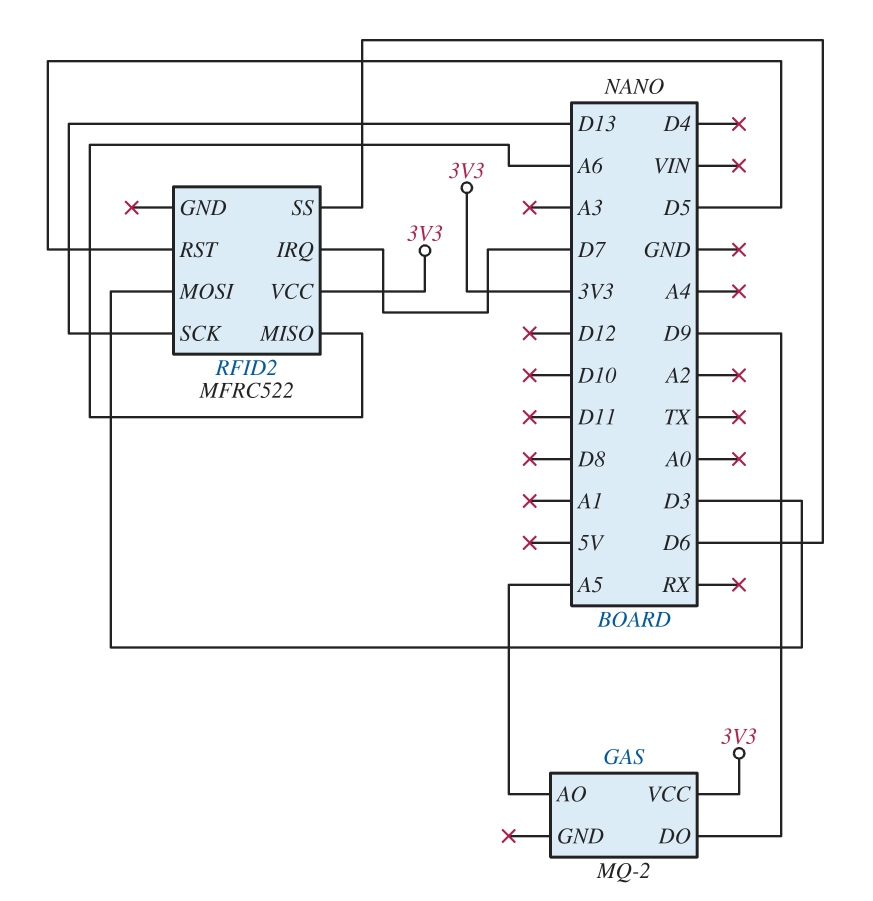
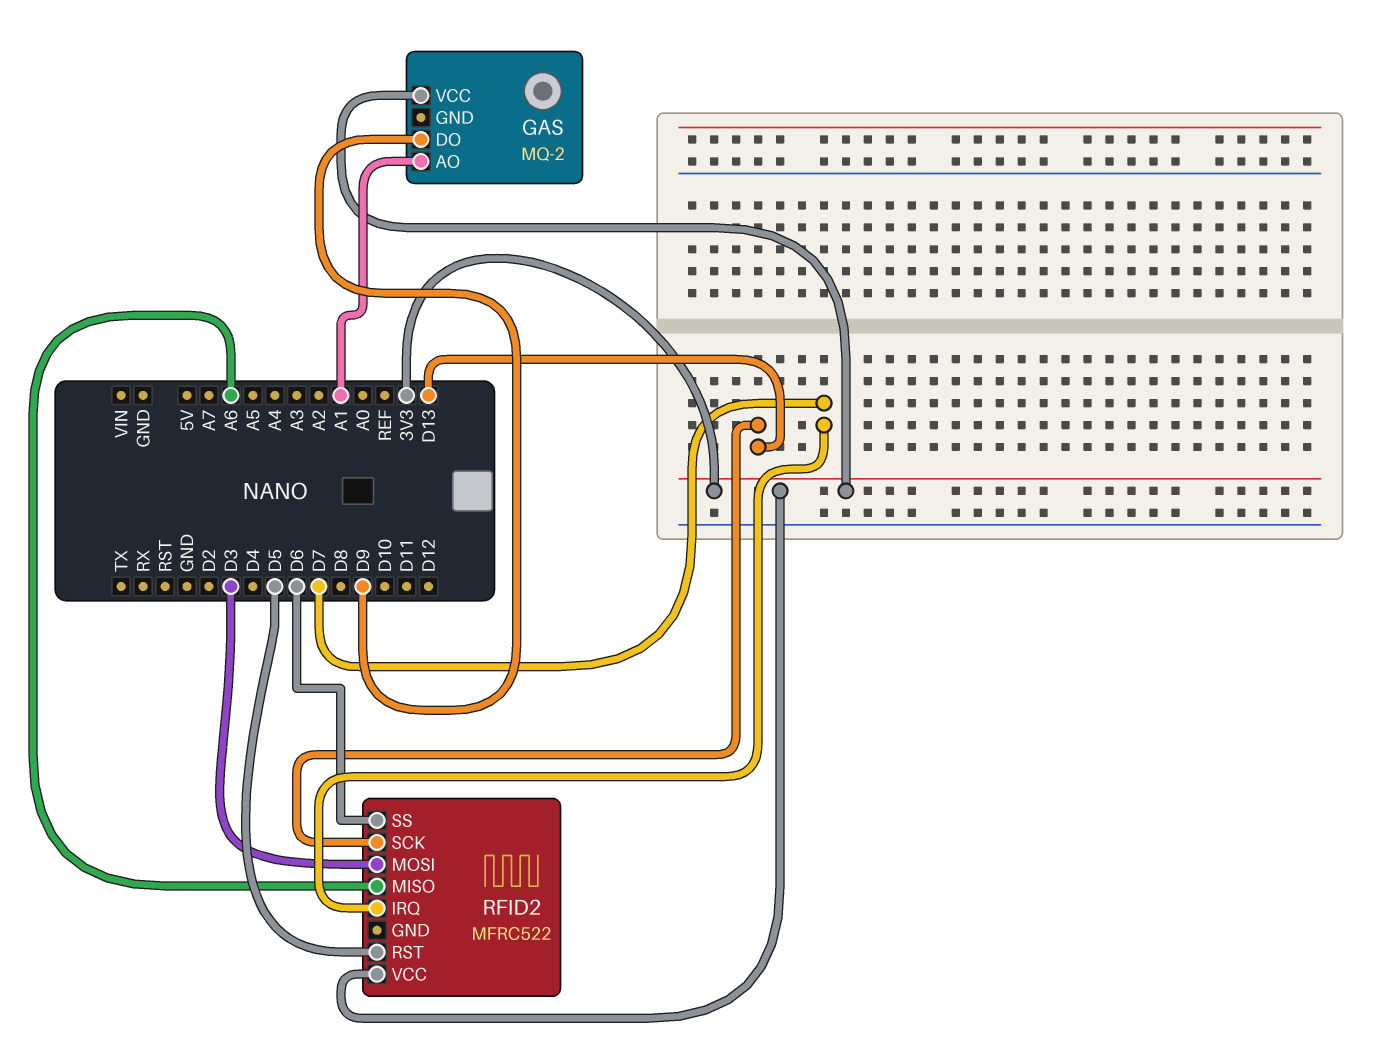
GAS pin AO: A5 -> A1

